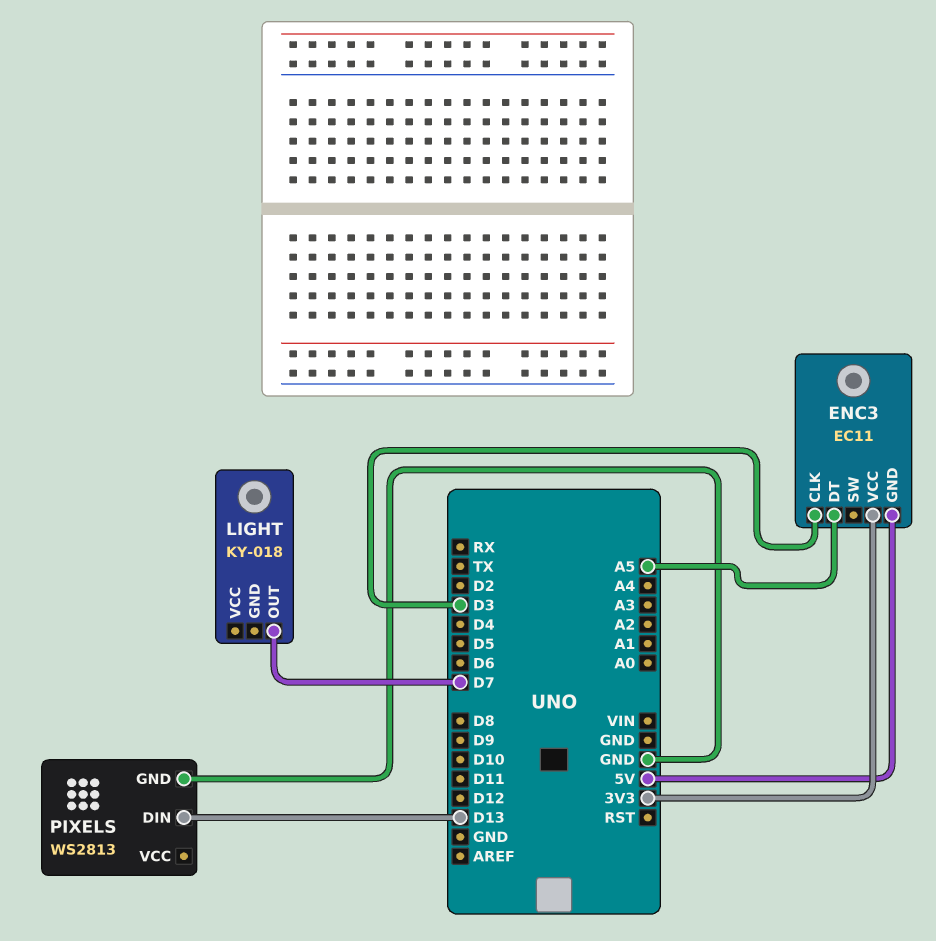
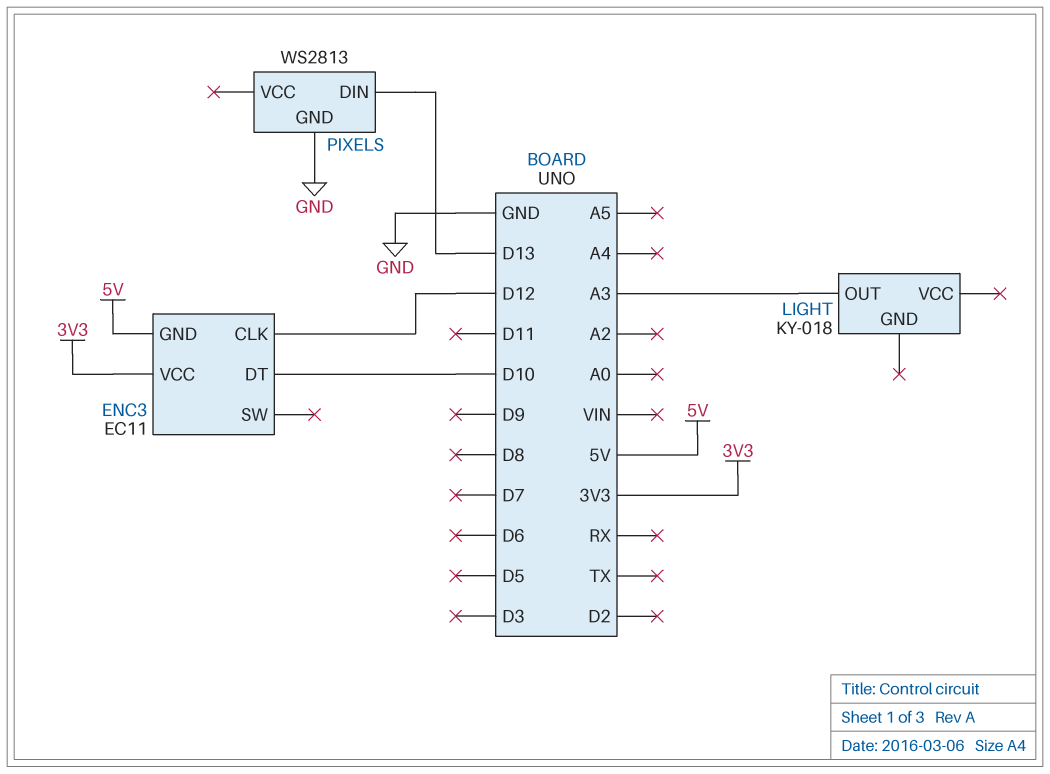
ENC3 pin CLK: D3 -> D12
ENC3 pin DT: A5 -> D10
LIGHT pin OUT: D7 -> A3

